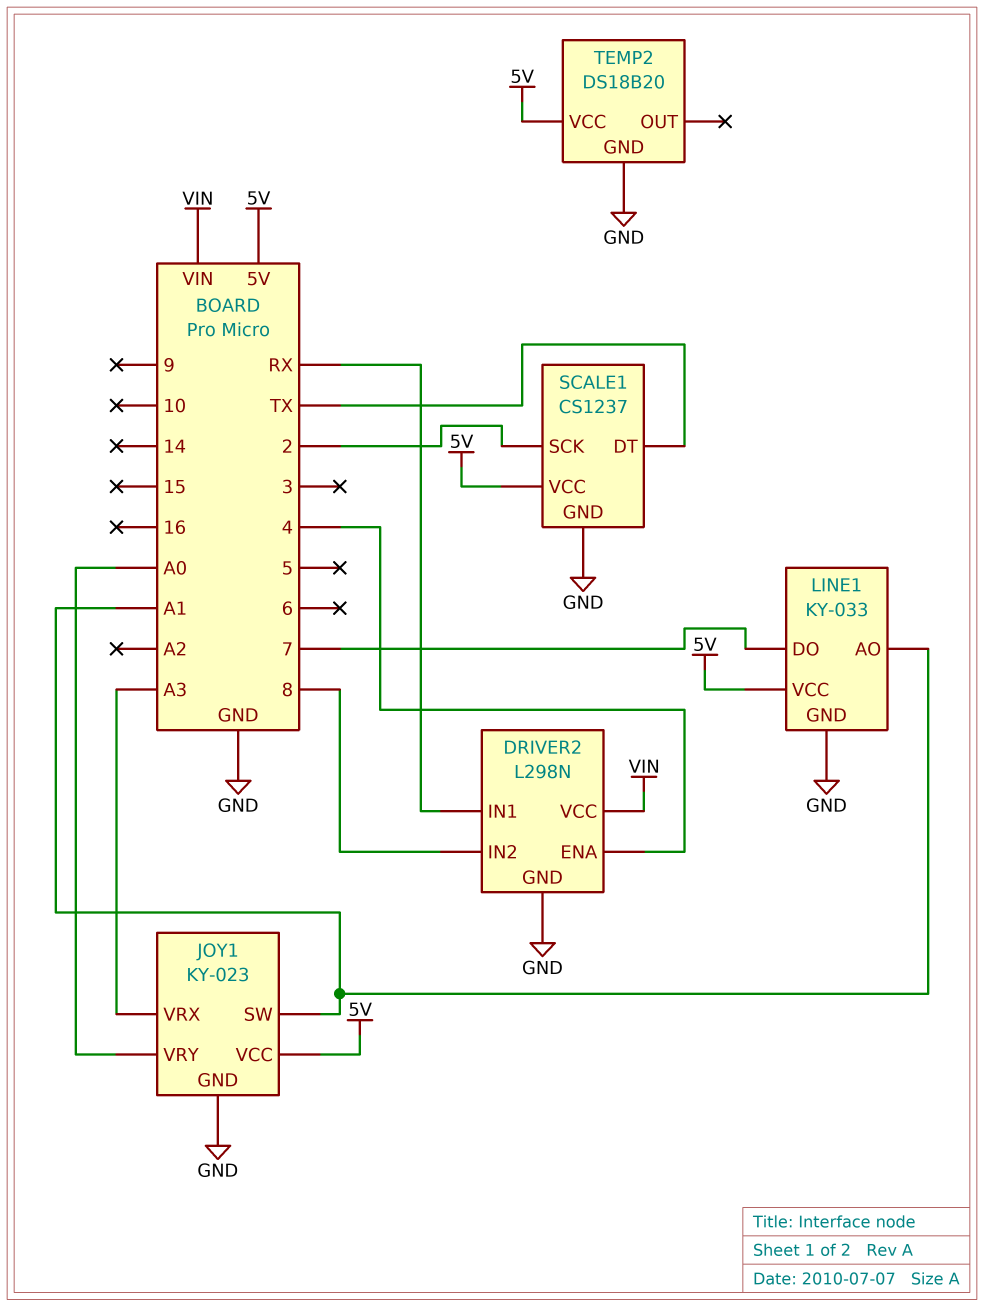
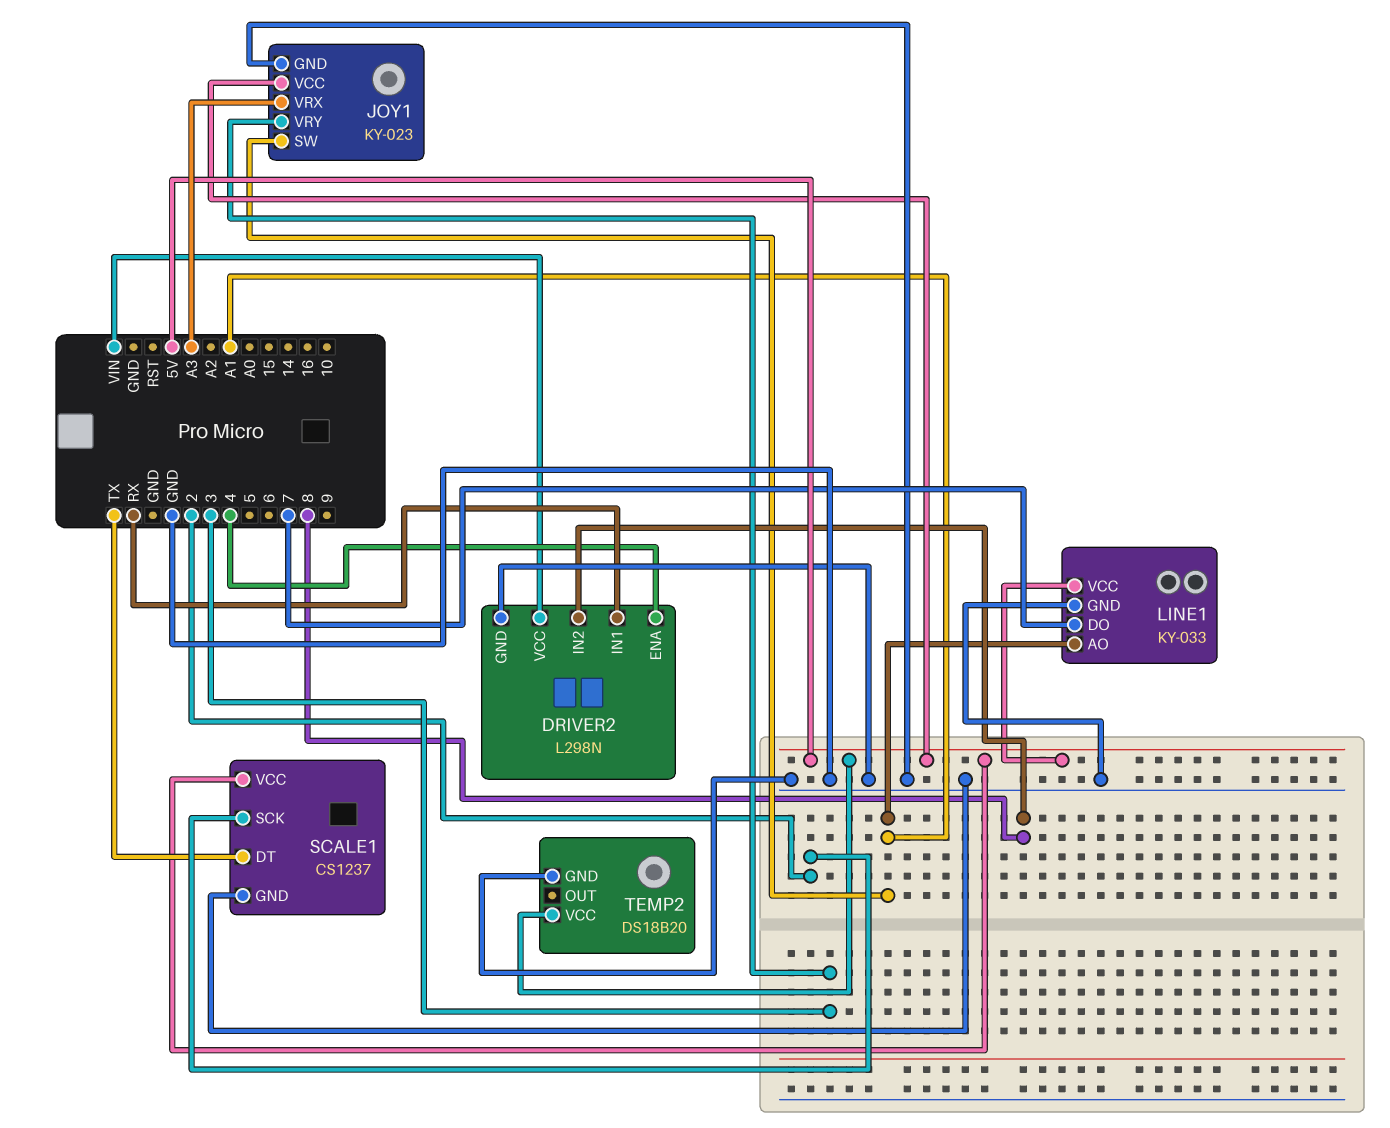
JOY1 pin VRY: A0 -> 3

